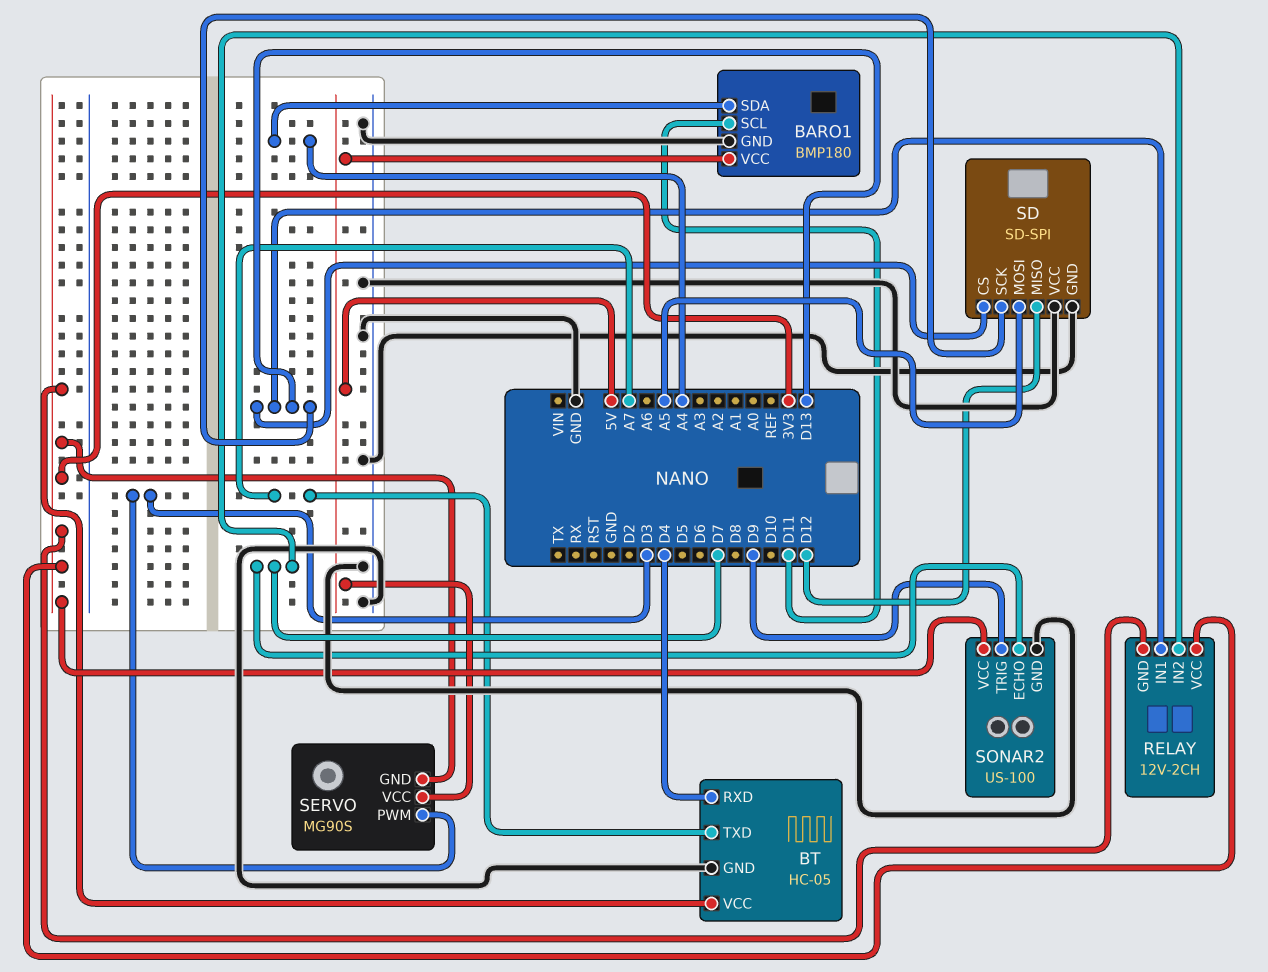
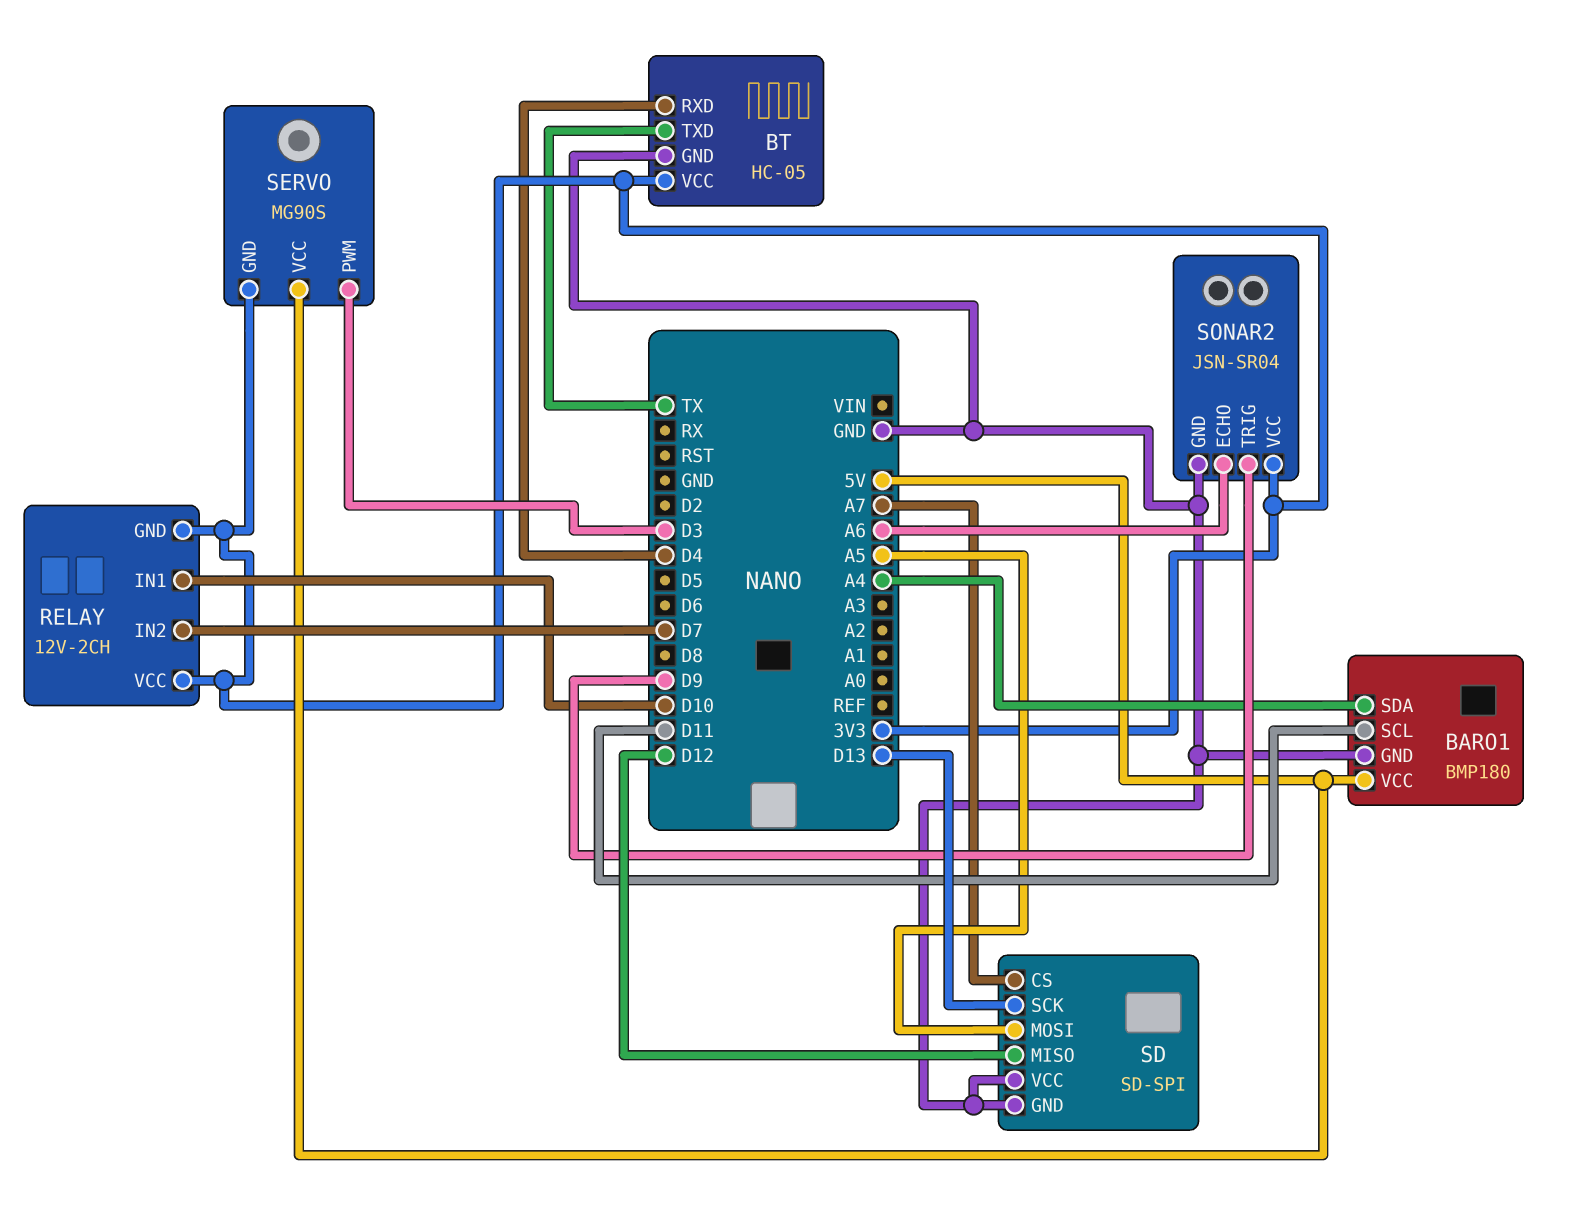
BT pin TXD: A7 -> TX
RELAY pin IN1: D13 -> D10
SD pin CS: D13 -> A7
SONAR2: US-100 -> JSN-SR04
SONAR2 pin ECHO: D7 -> A6

